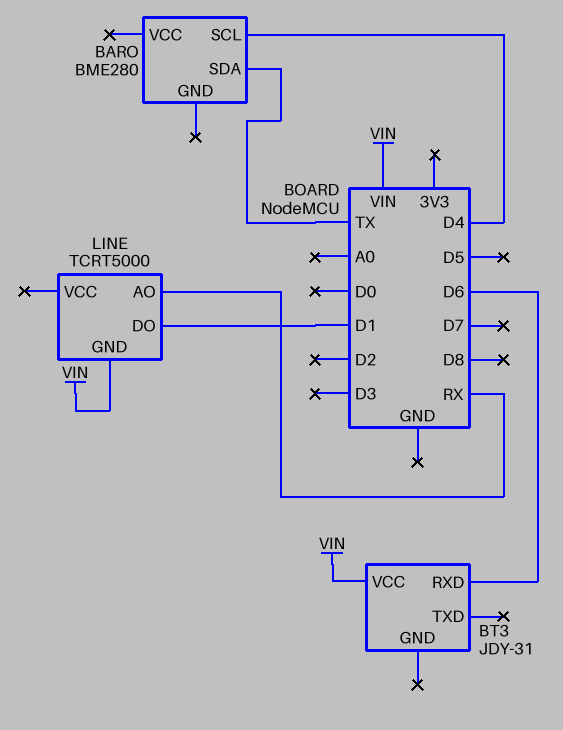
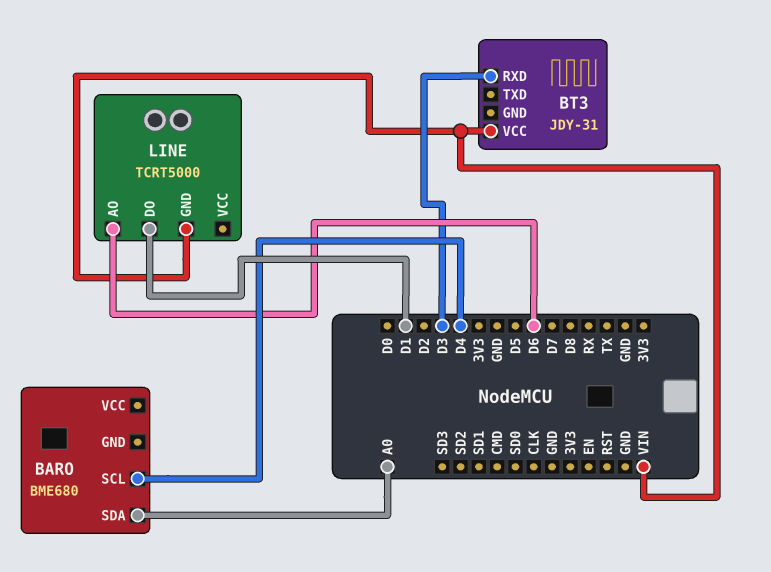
BARO: BME280 -> BME680
BARO pin SDA: TX -> A0
BT3 pin RXD: D6 -> D3
LINE pin AO: RX -> D6

